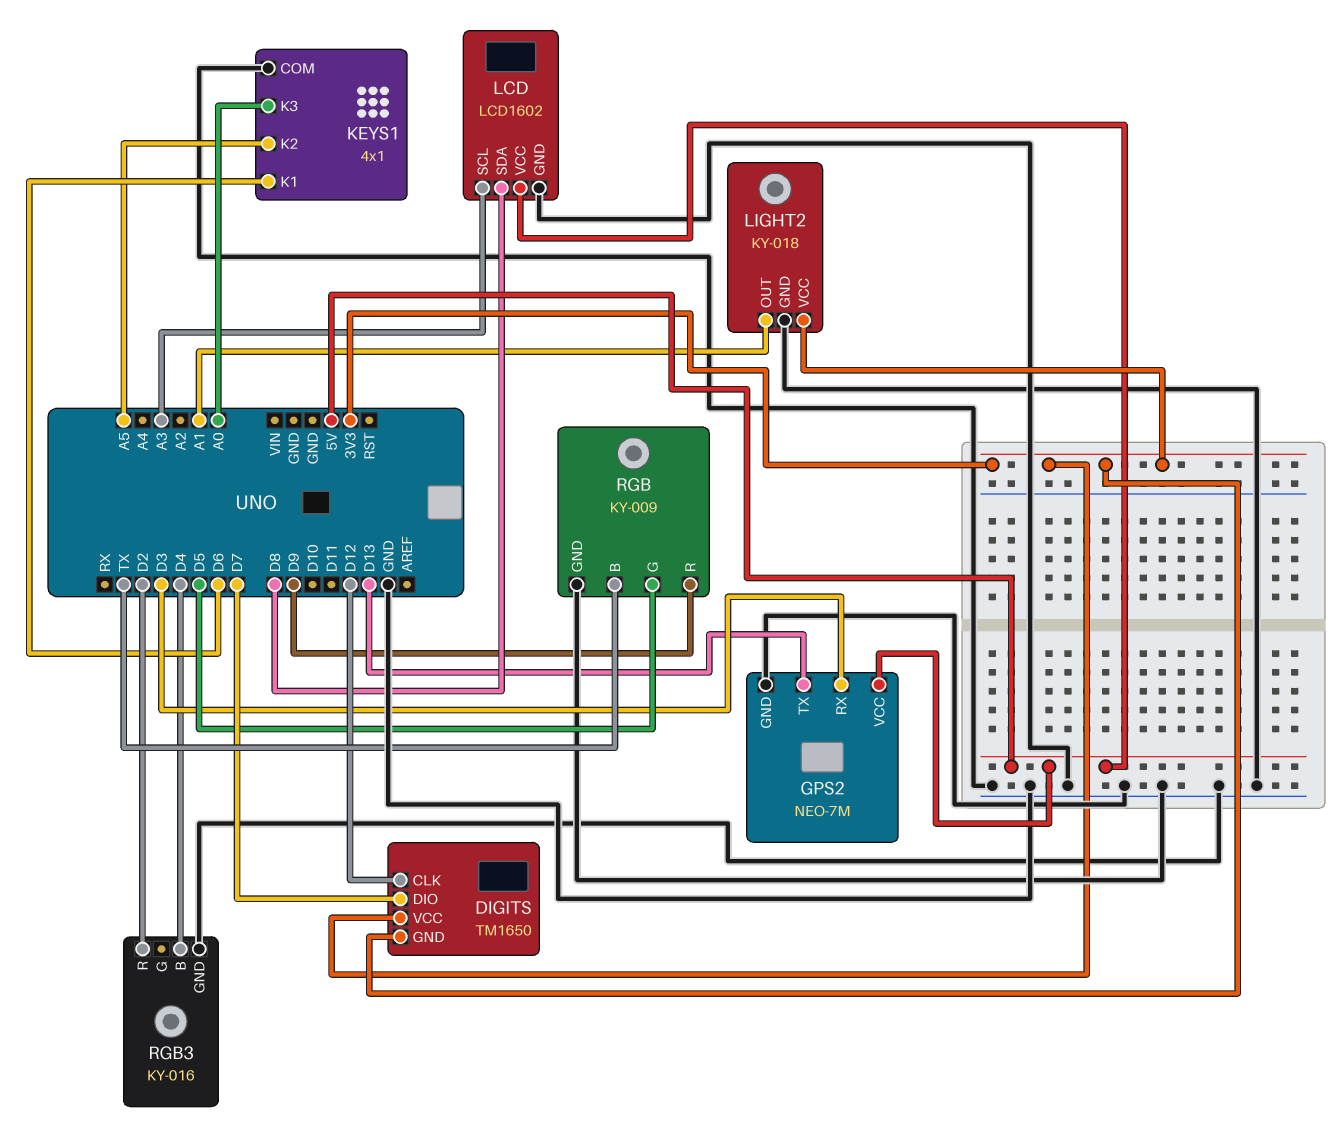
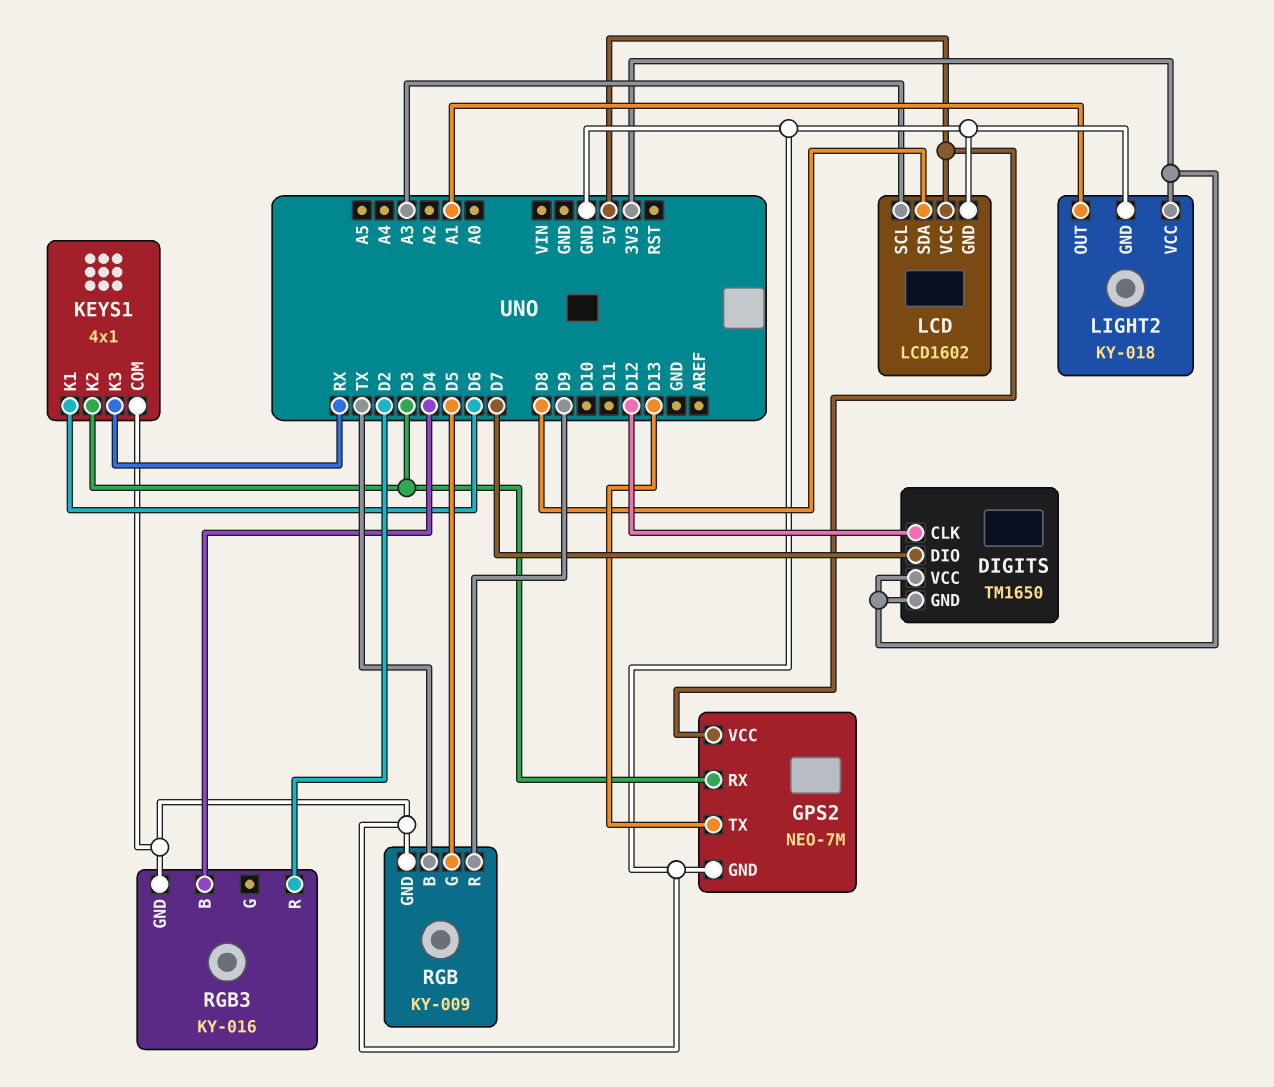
KEYS1 pin K2: A5 -> D3
KEYS1 pin K3: A0 -> RX

